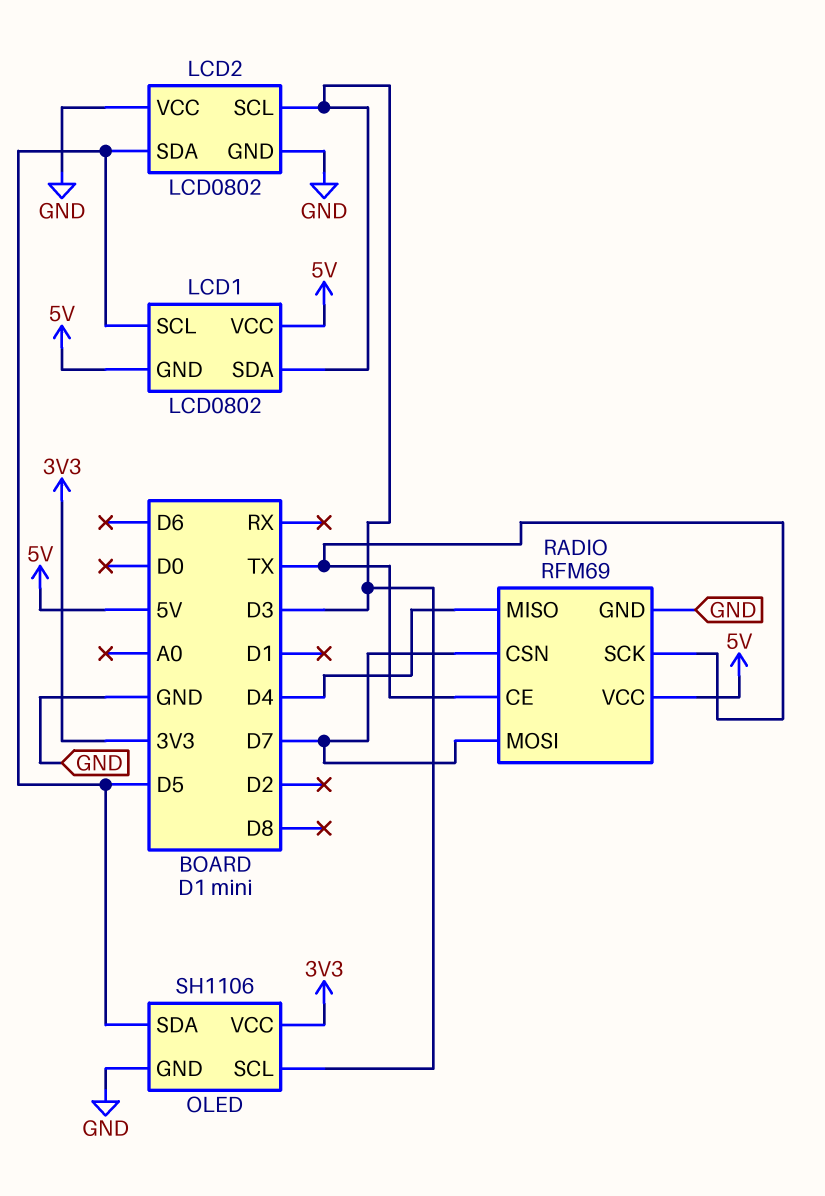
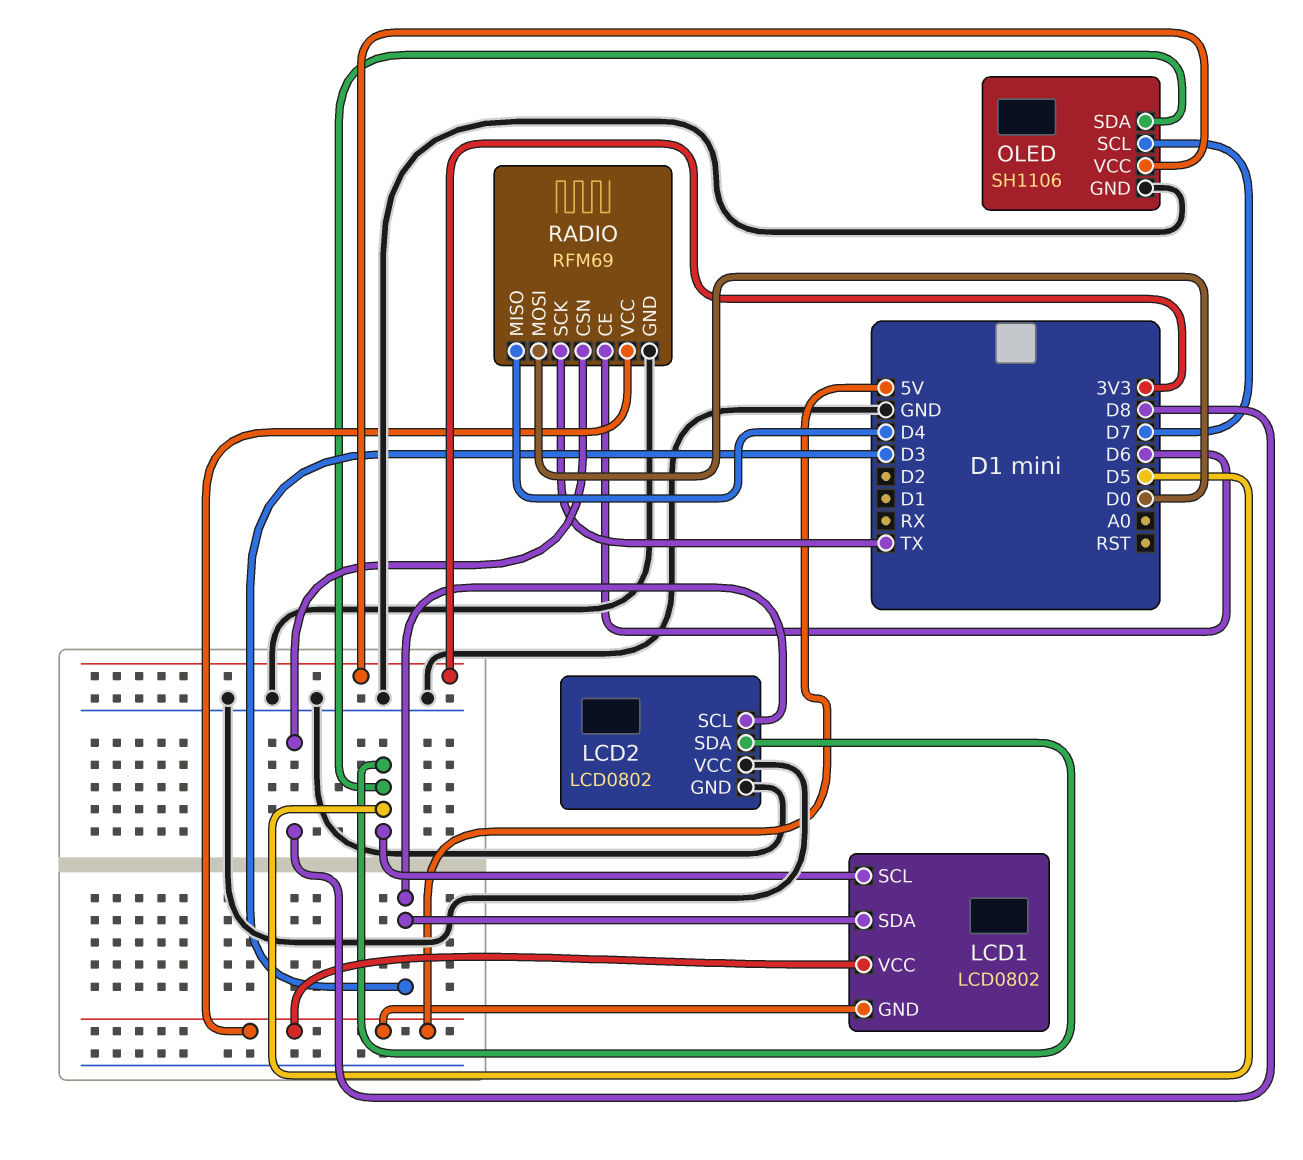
OLED pin SCL: D3 -> D7
RADIO pin CE: TX -> D6
RADIO pin CSN: D7 -> D8
RADIO pin MOSI: D7 -> D0

